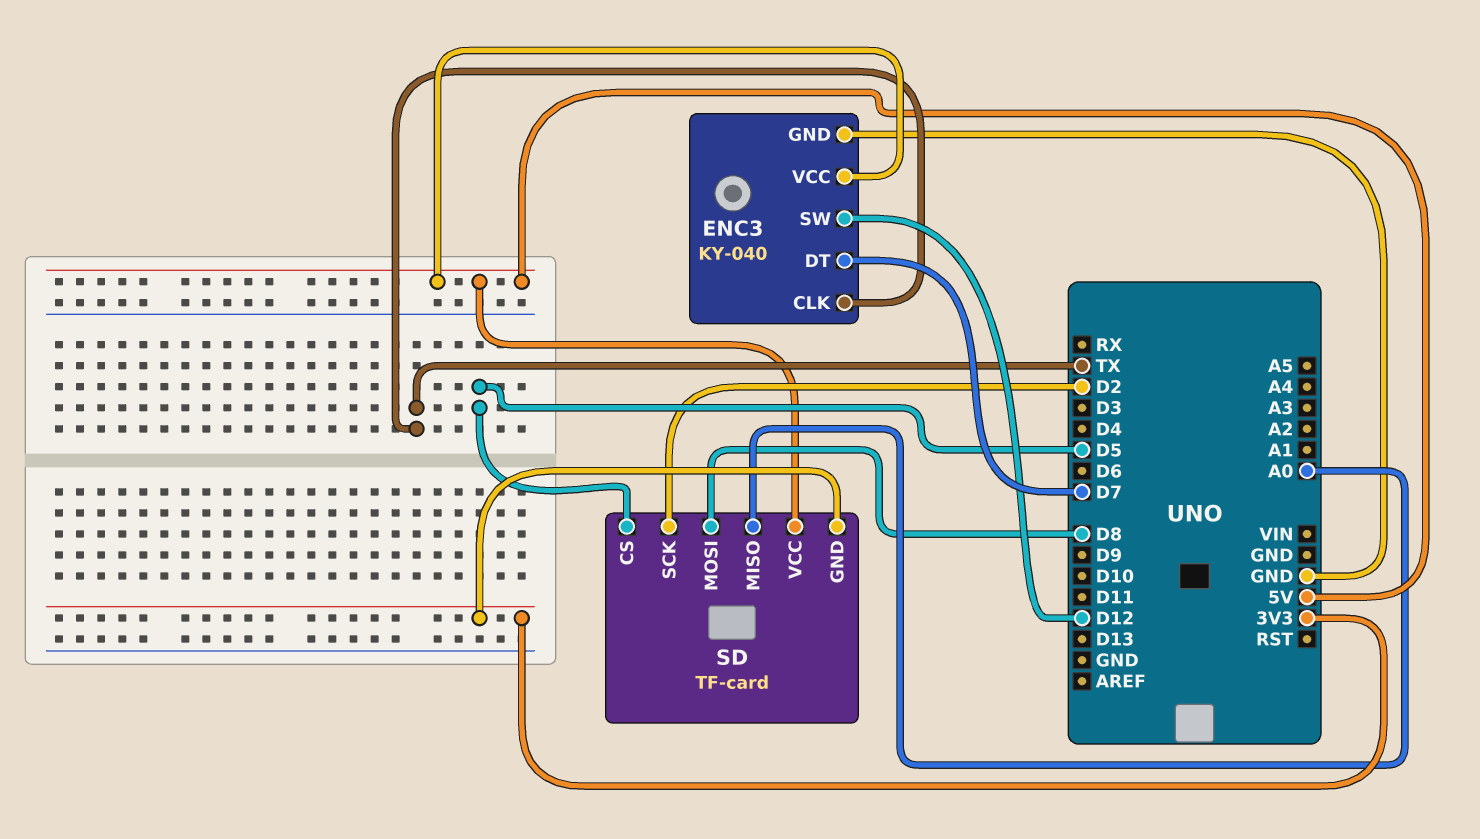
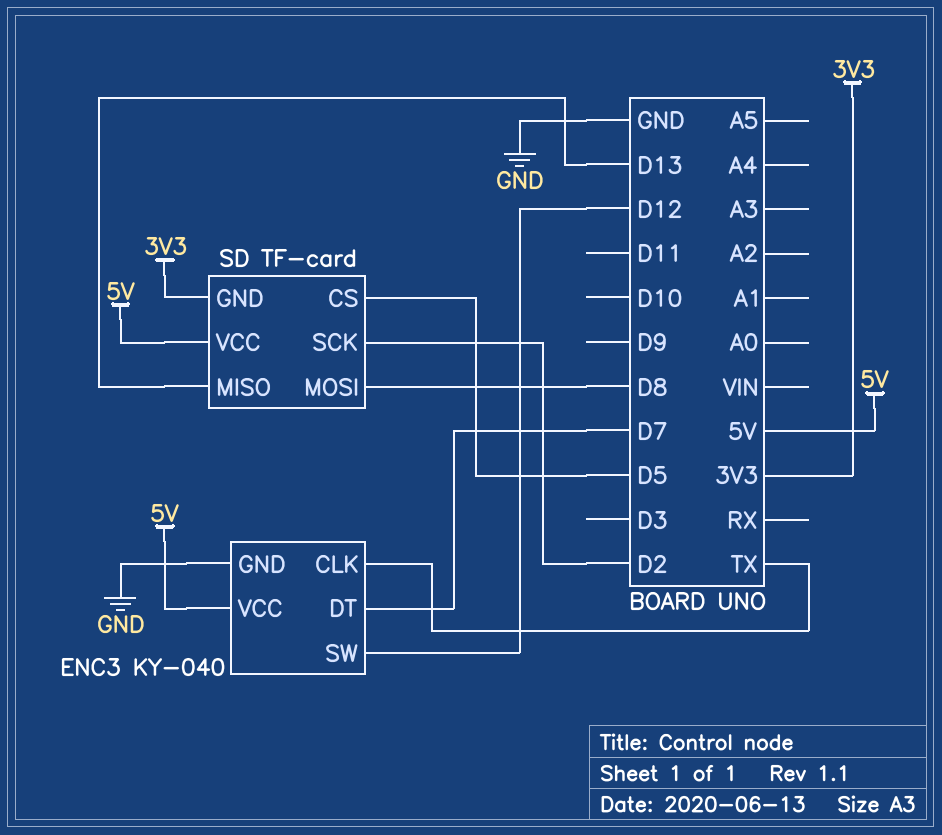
SD pin MISO: A0 -> D13

